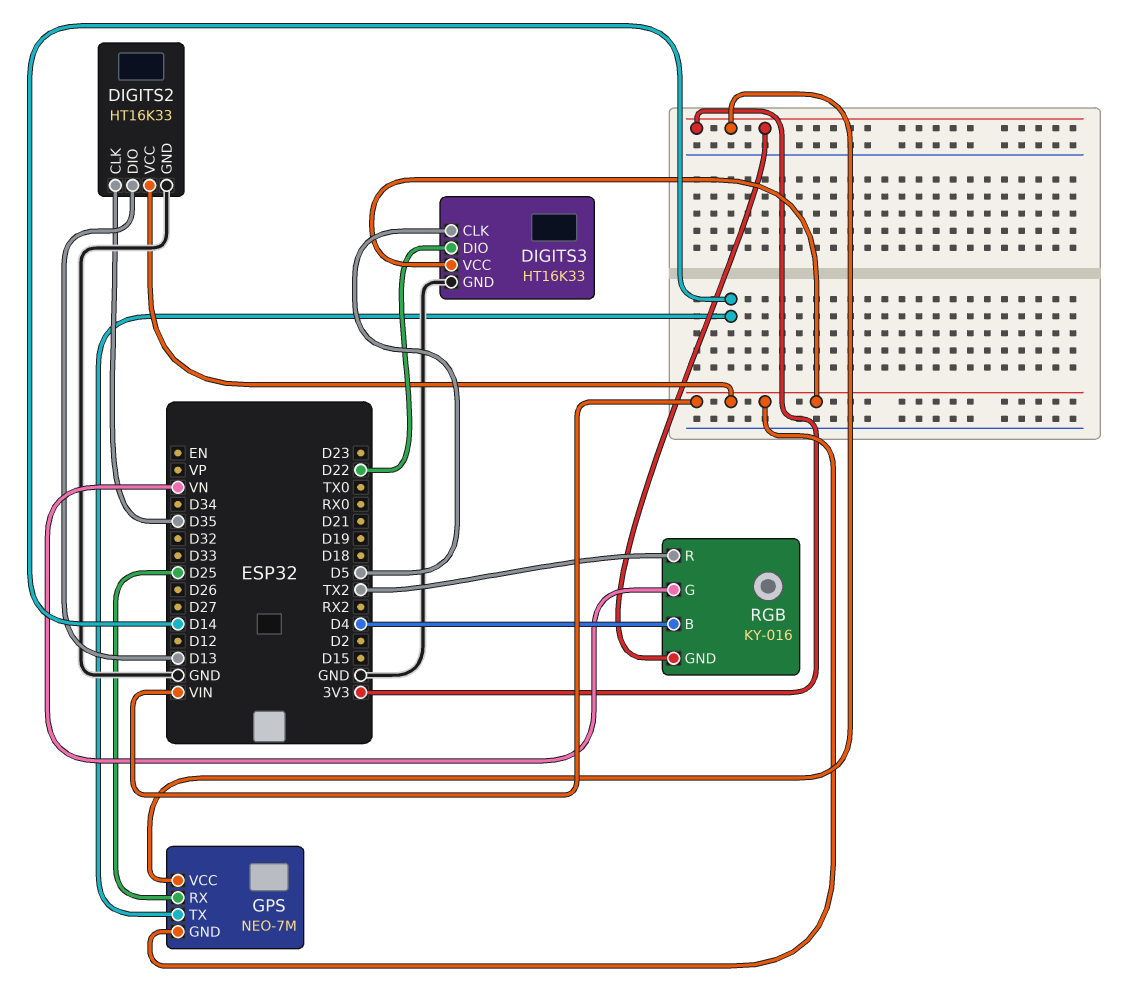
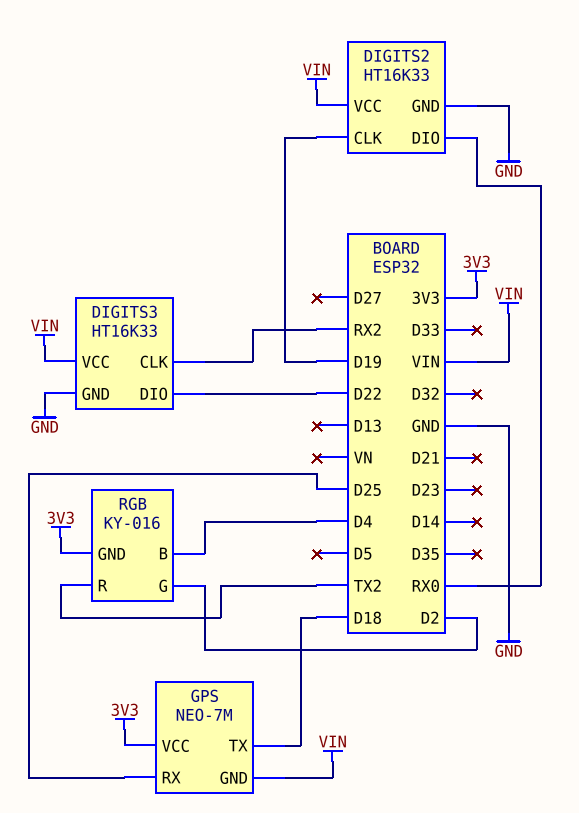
DIGITS2 pin CLK: D35 -> D19
DIGITS2 pin DIO: D13 -> RX0
DIGITS3 pin CLK: D5 -> RX2
GPS pin TX: D14 -> D18
RGB pin G: VN -> D2

